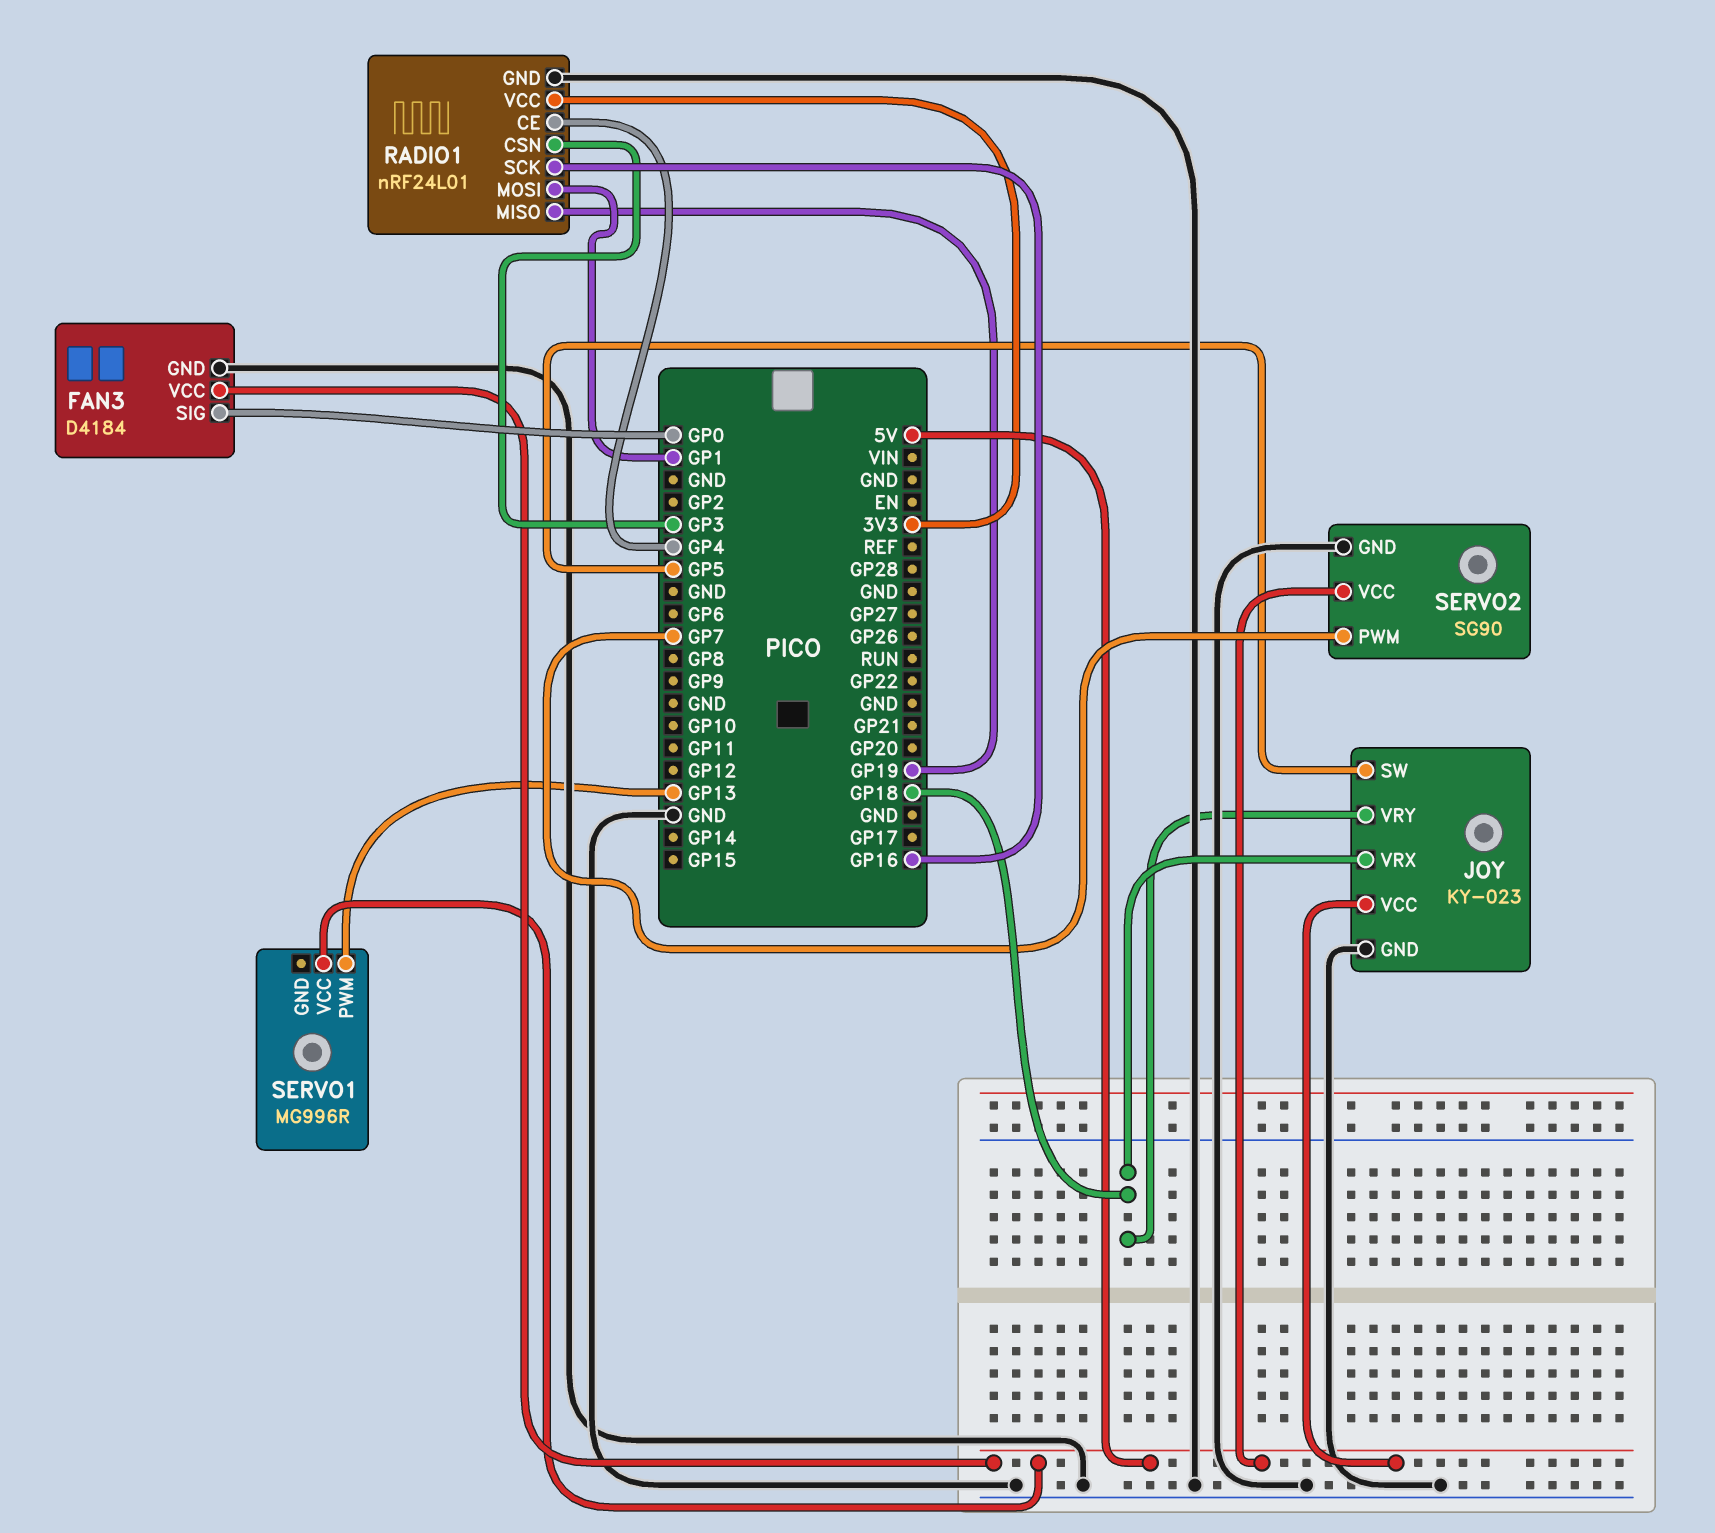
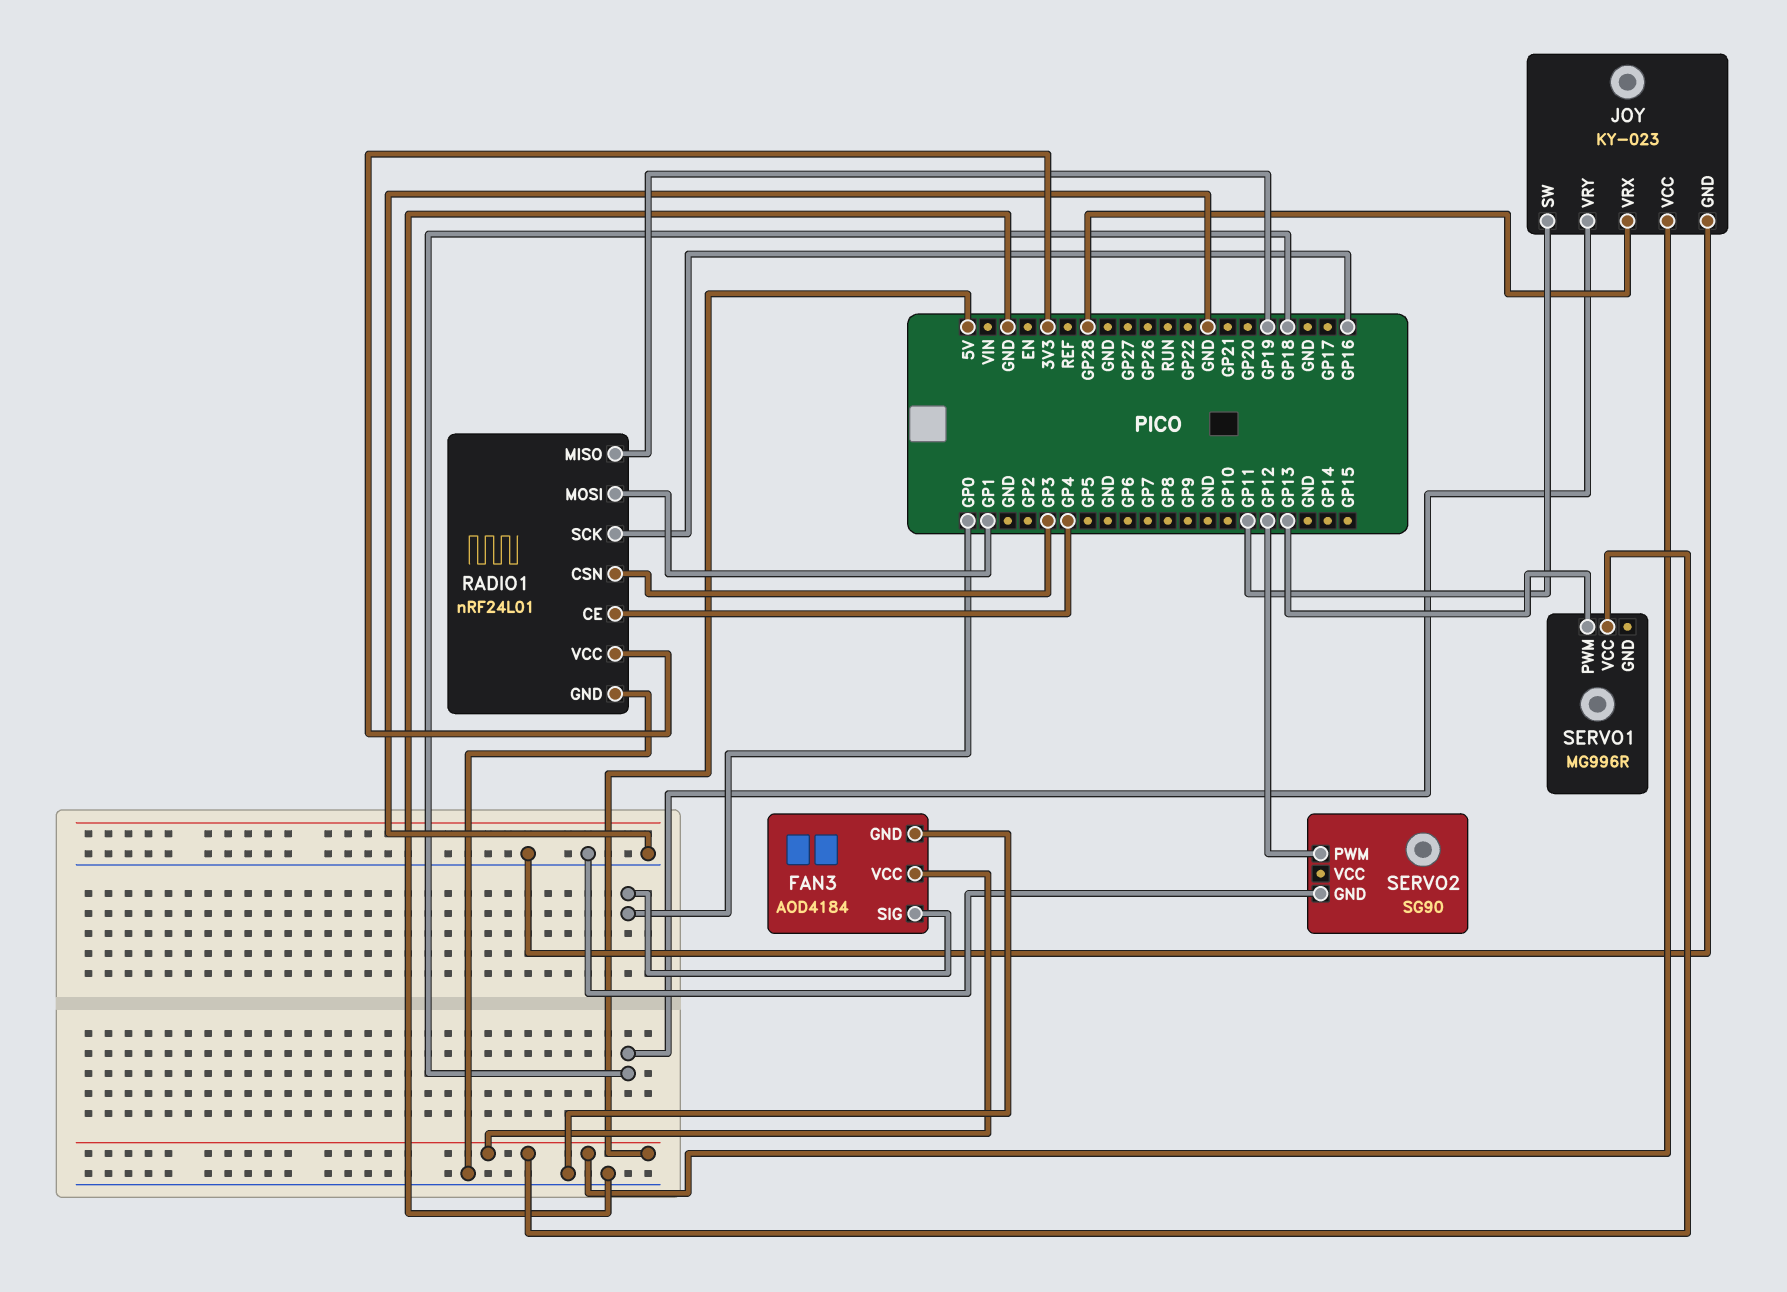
FAN3: D4184 -> AOD4184
JOY pin SW: GP5 -> GP11
JOY pin VRX: GP18 -> GP28
SERVO2 pin PWM: GP7 -> GP12
SERVO2 pin VCC: 5V -> none

